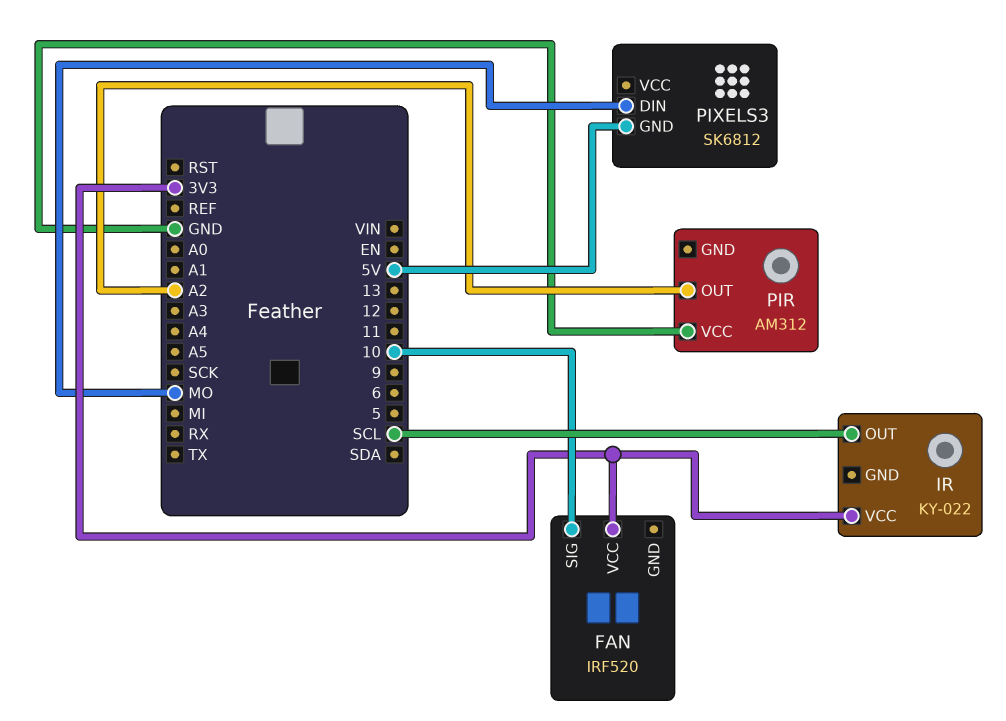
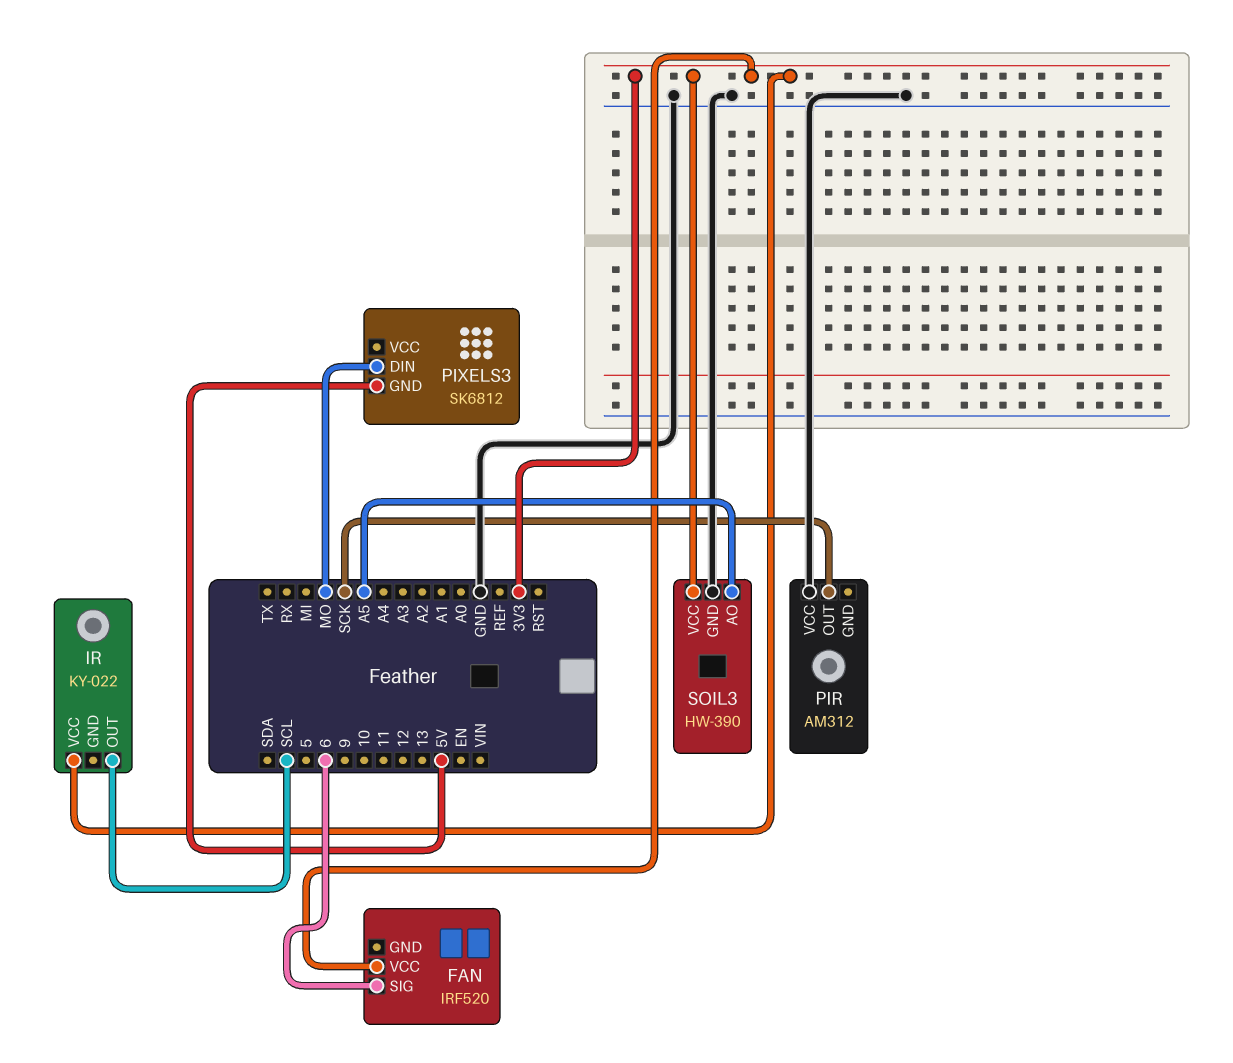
FAN pin SIG: 10 -> 6
PIR pin OUT: A2 -> SCK
SOIL3: none -> HW-390
SOIL3 pin AO: none -> A5
SOIL3 pin GND: none -> GND
SOIL3 pin VCC: none -> 3V3

